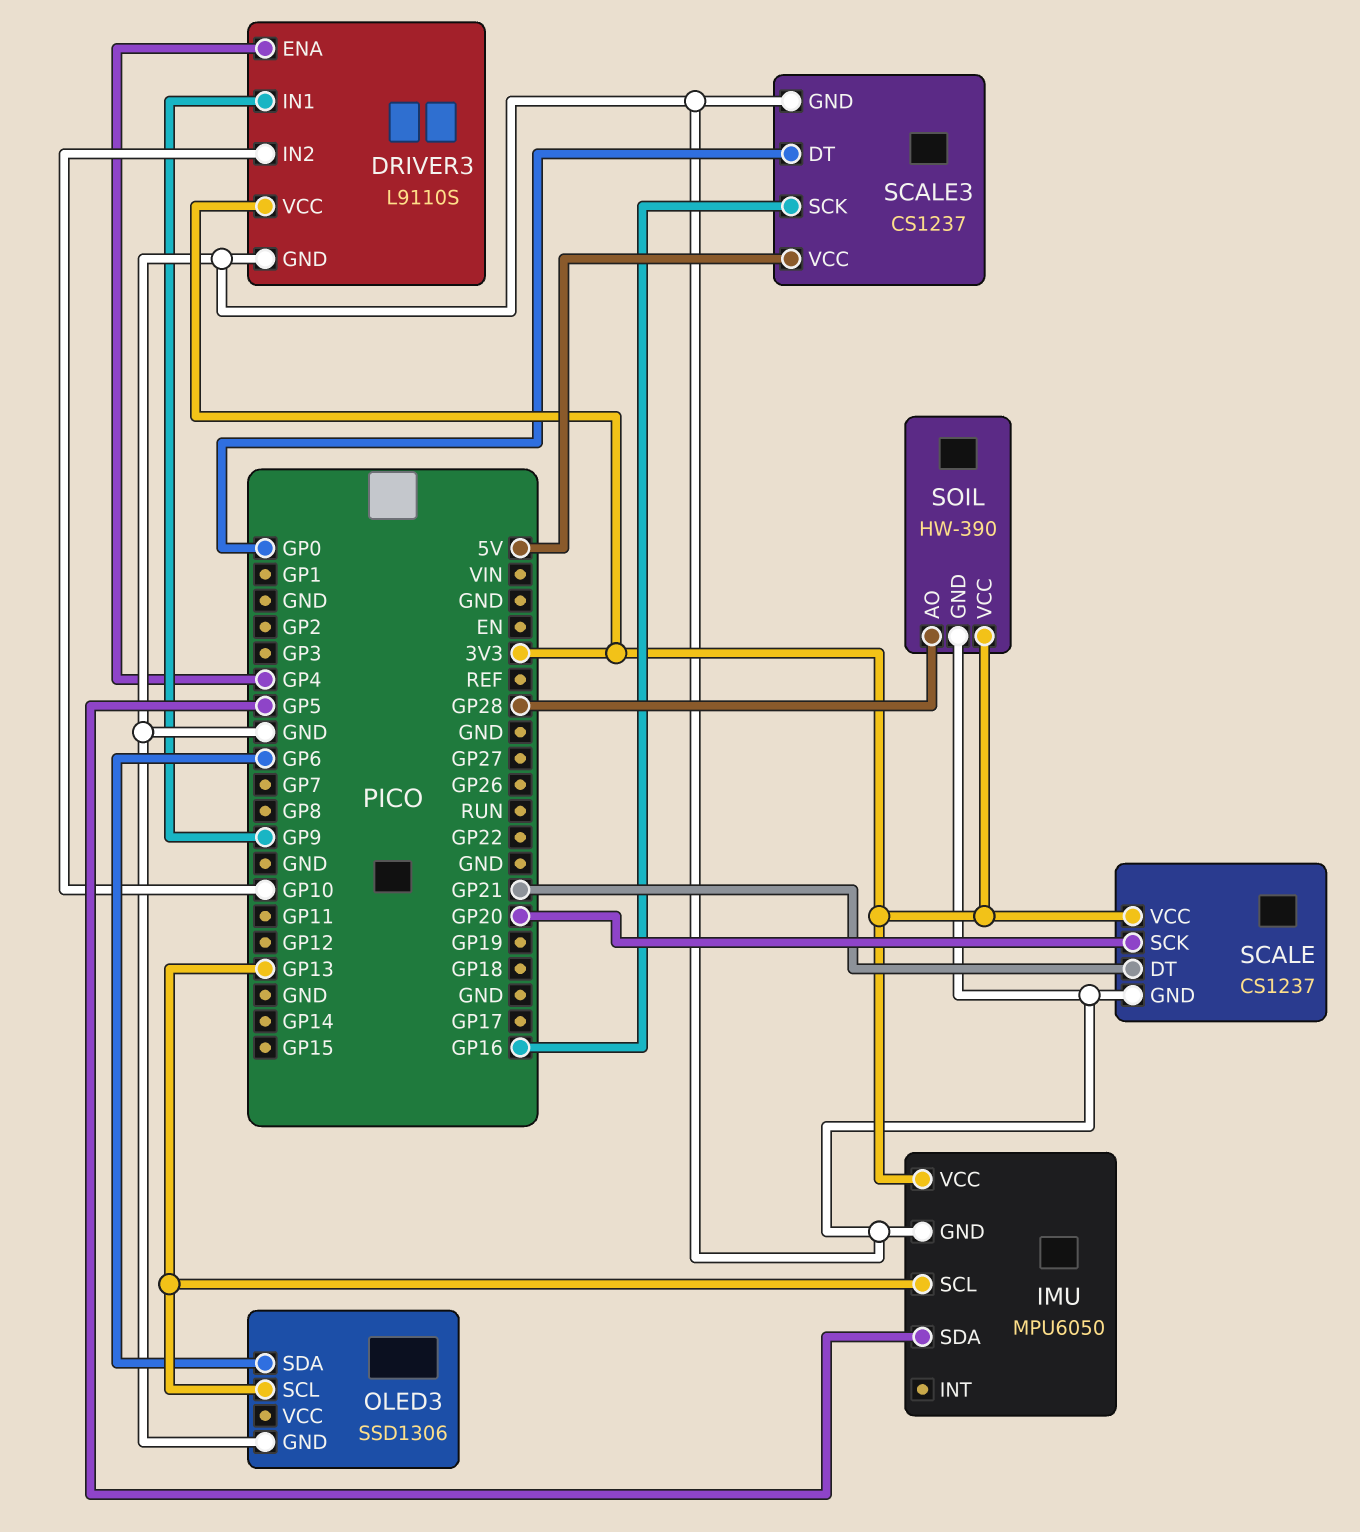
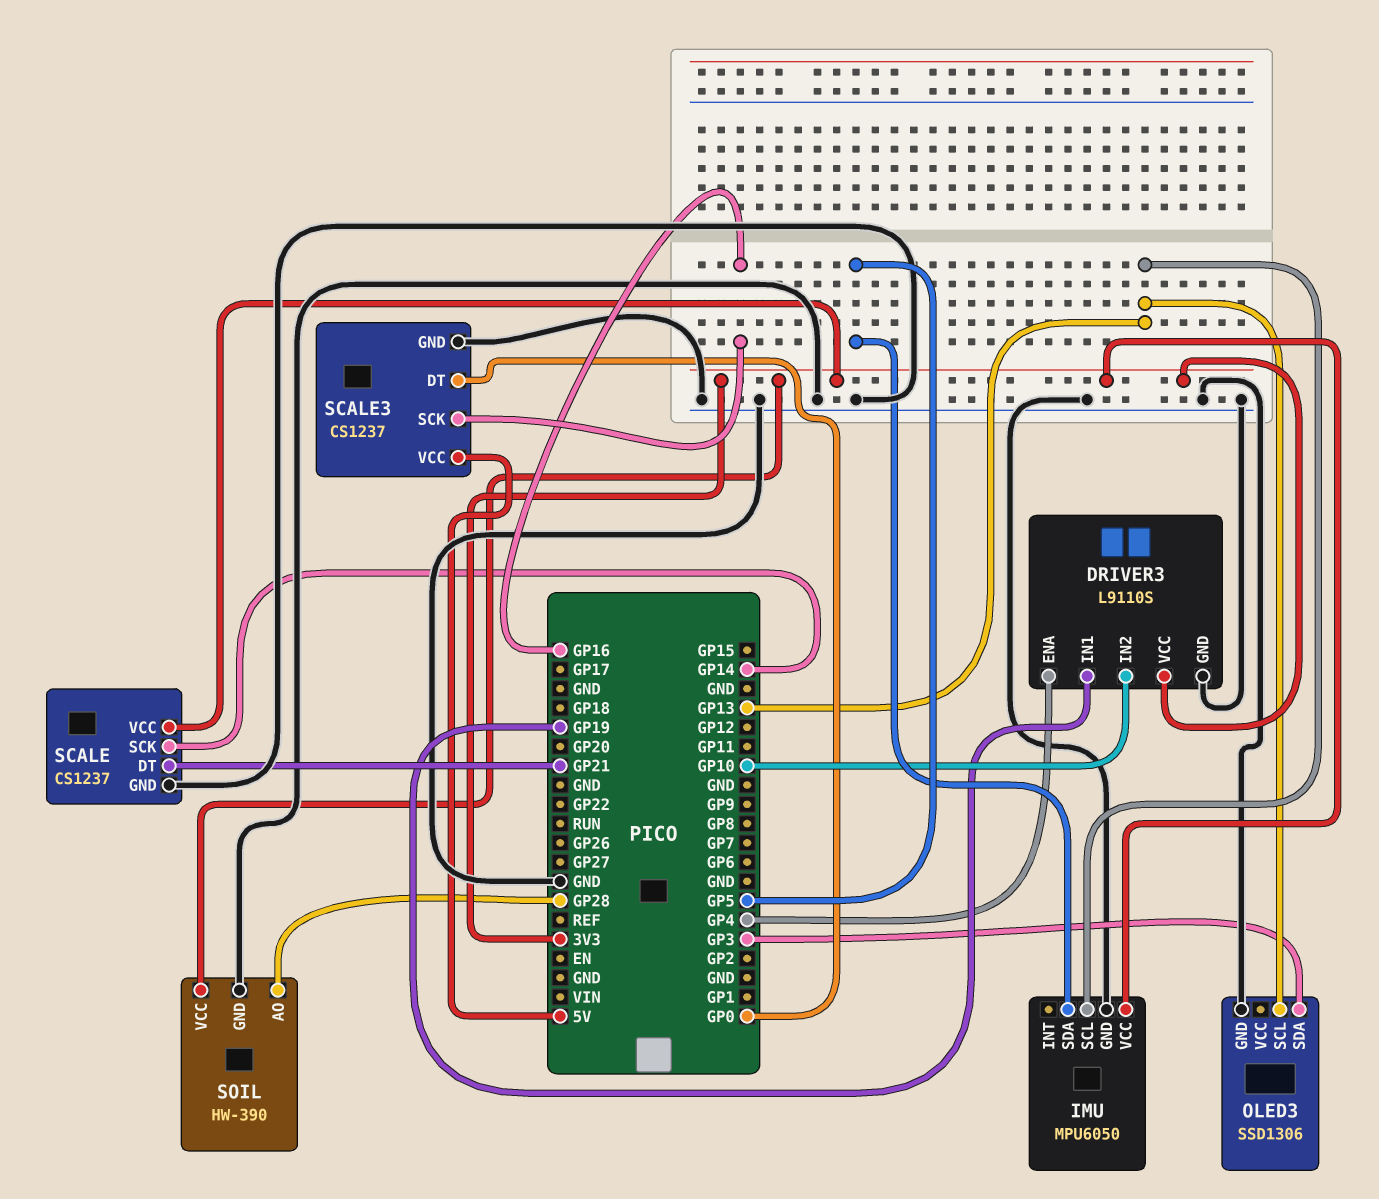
DRIVER3 pin IN1: GP9 -> GP19
OLED3 pin SDA: GP6 -> GP3
SCALE pin SCK: GP20 -> GP14

